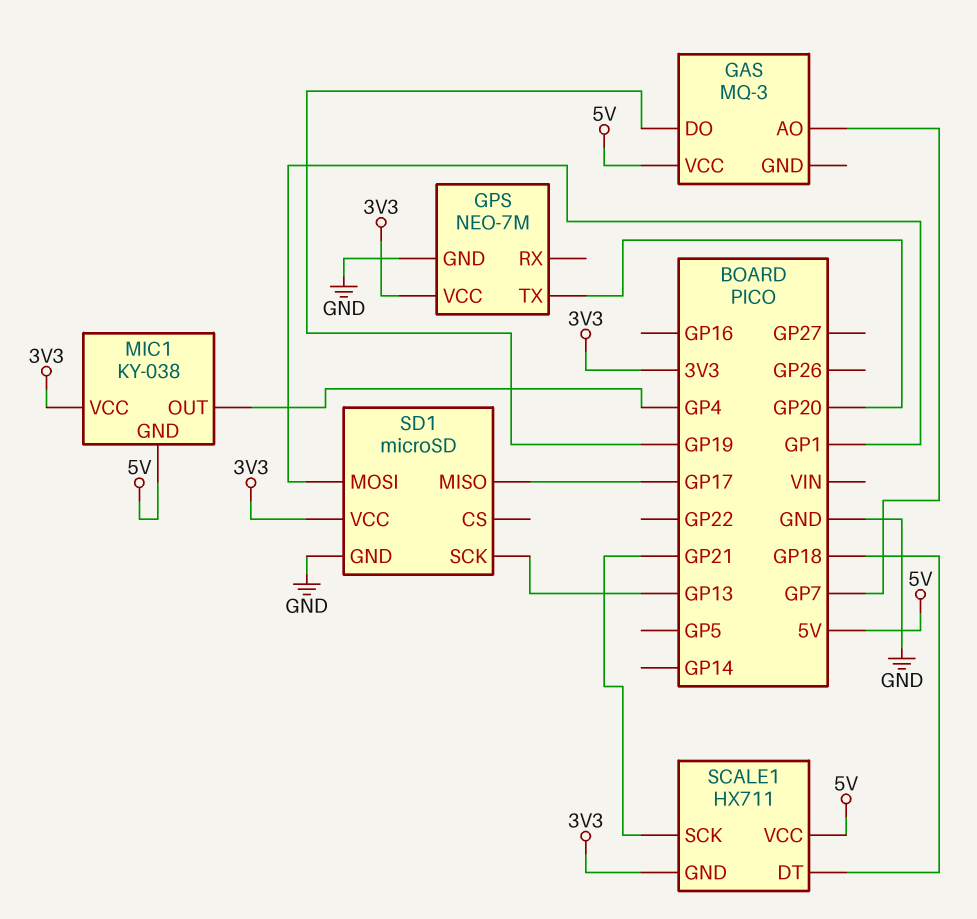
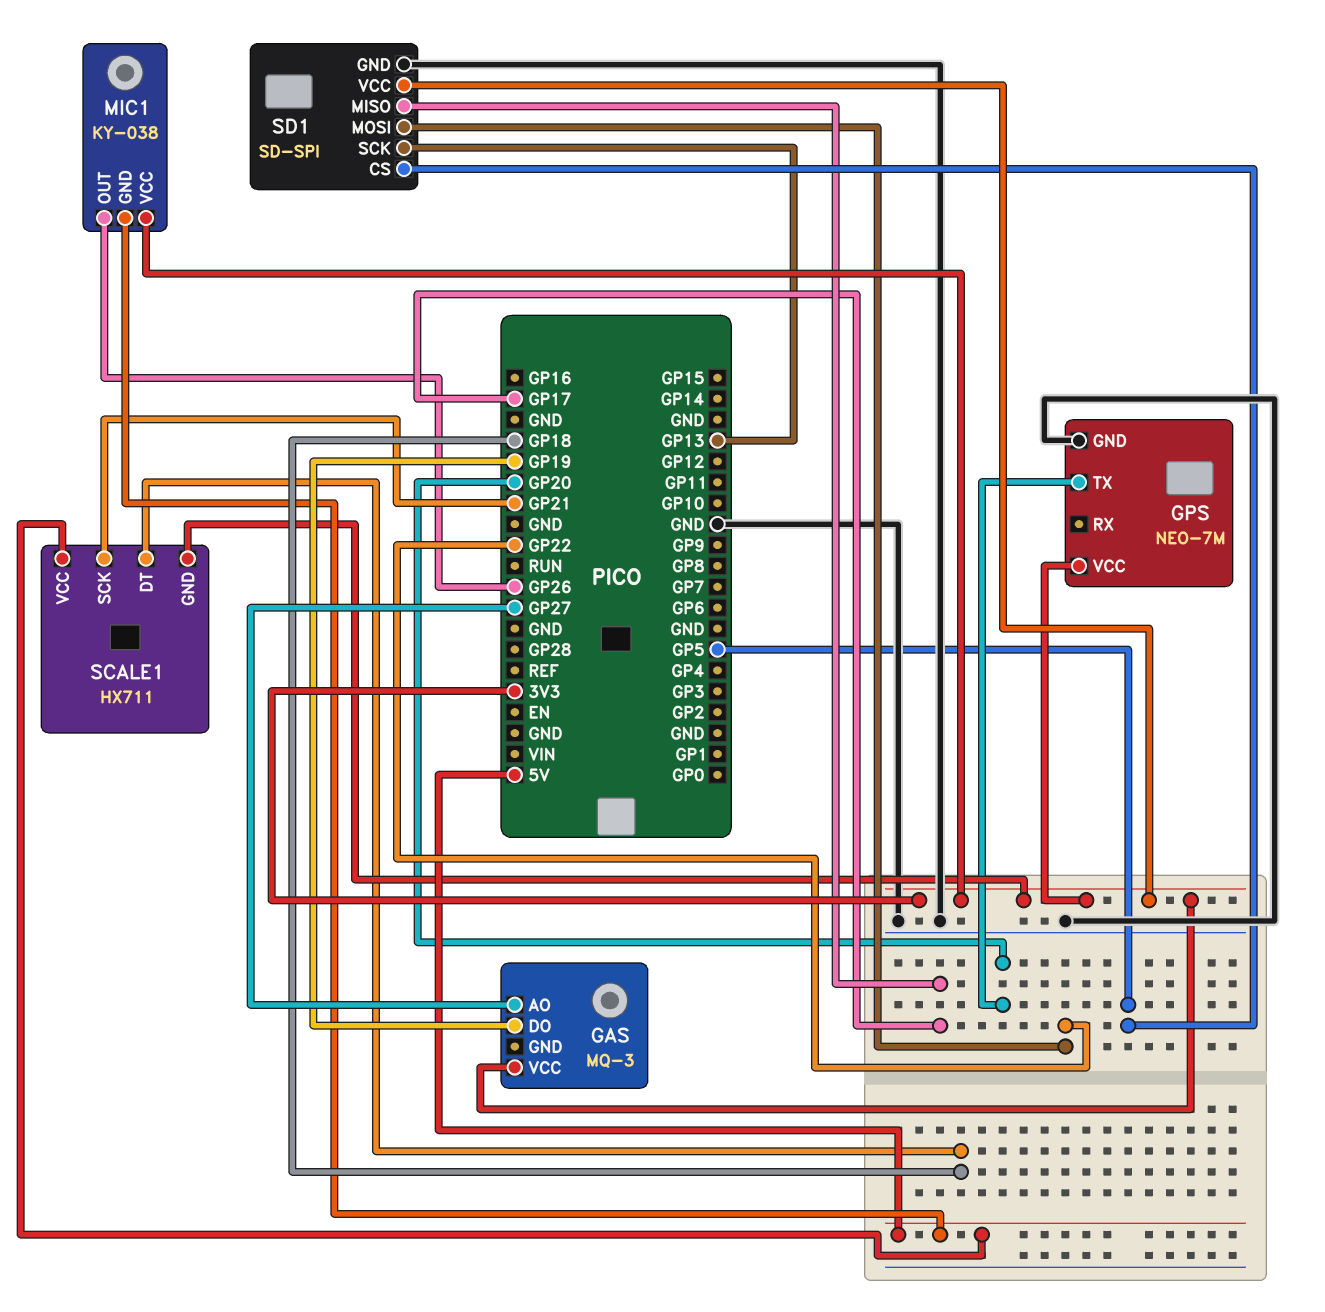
GAS pin AO: GP7 -> GP27
GAS pin VCC: 5V -> 3V3
MIC1 pin OUT: GP4 -> GP26
SD1: microSD -> SD-SPI
SD1 pin CS: none -> GP5
SD1 pin MOSI: GP1 -> GP22

